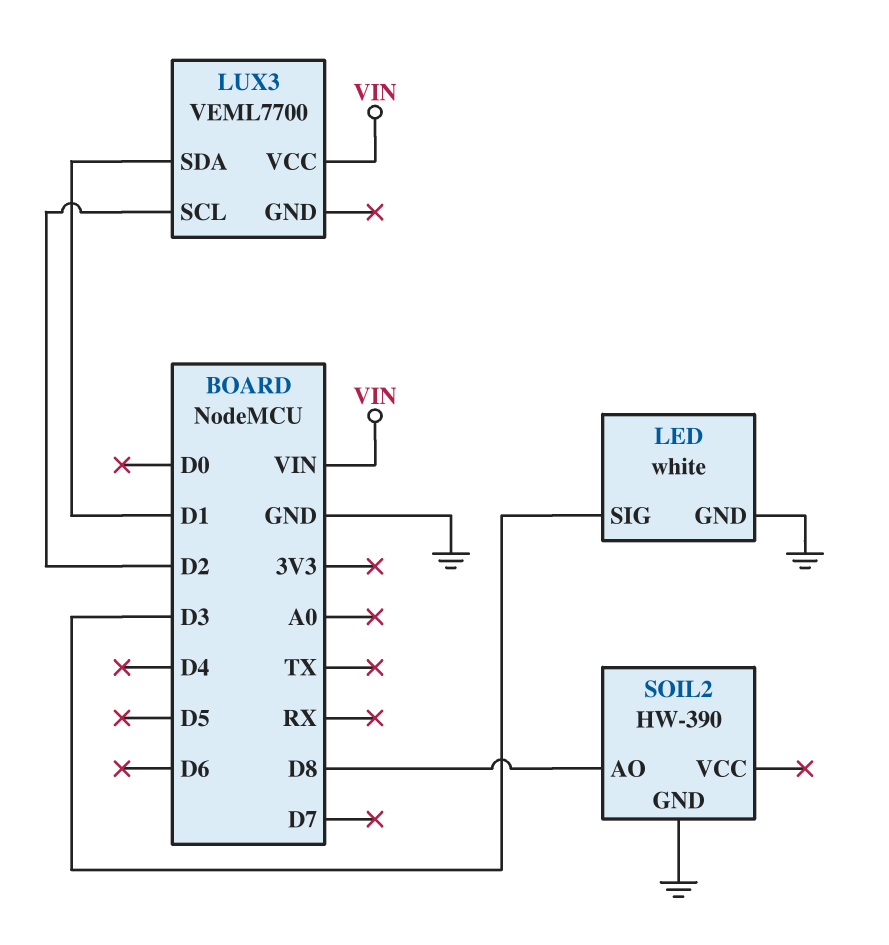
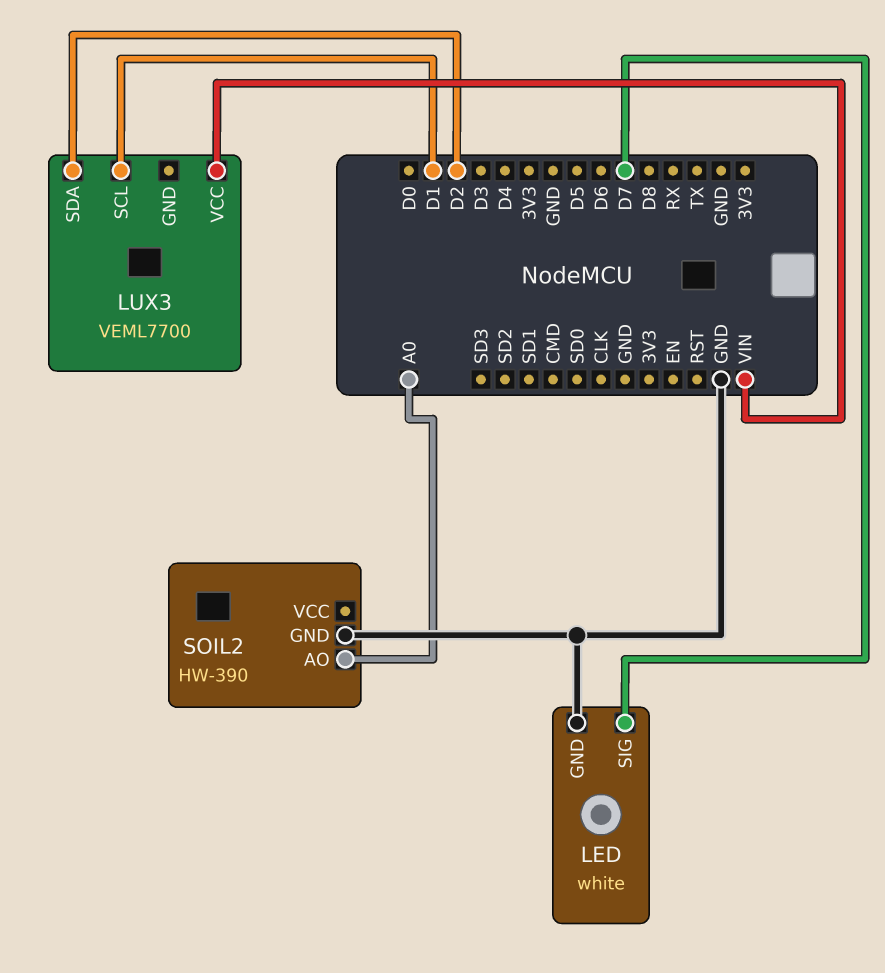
LED pin SIG: D3 -> D7
LUX3 pin SCL: D2 -> D1
LUX3 pin SDA: D1 -> D2
SOIL2 pin AO: D8 -> A0

